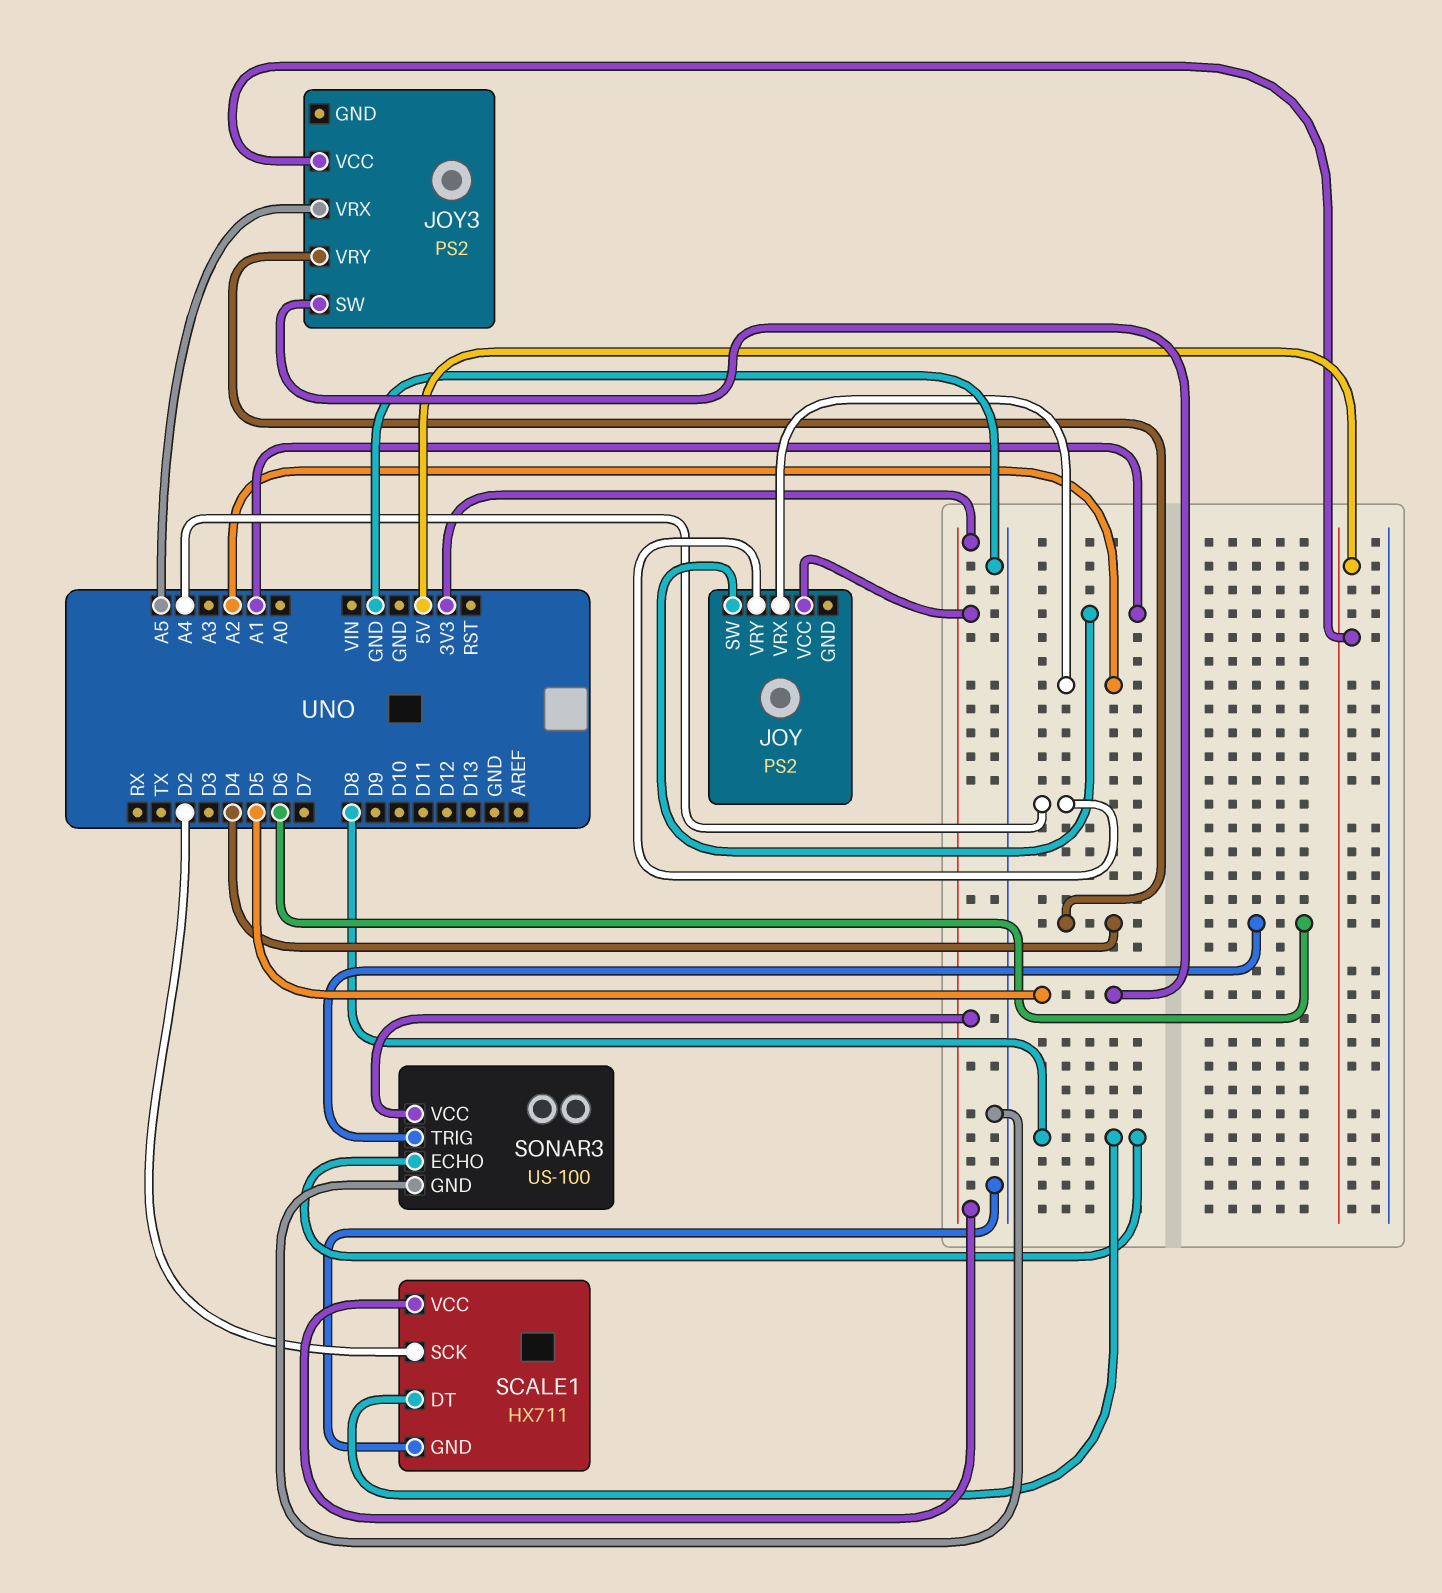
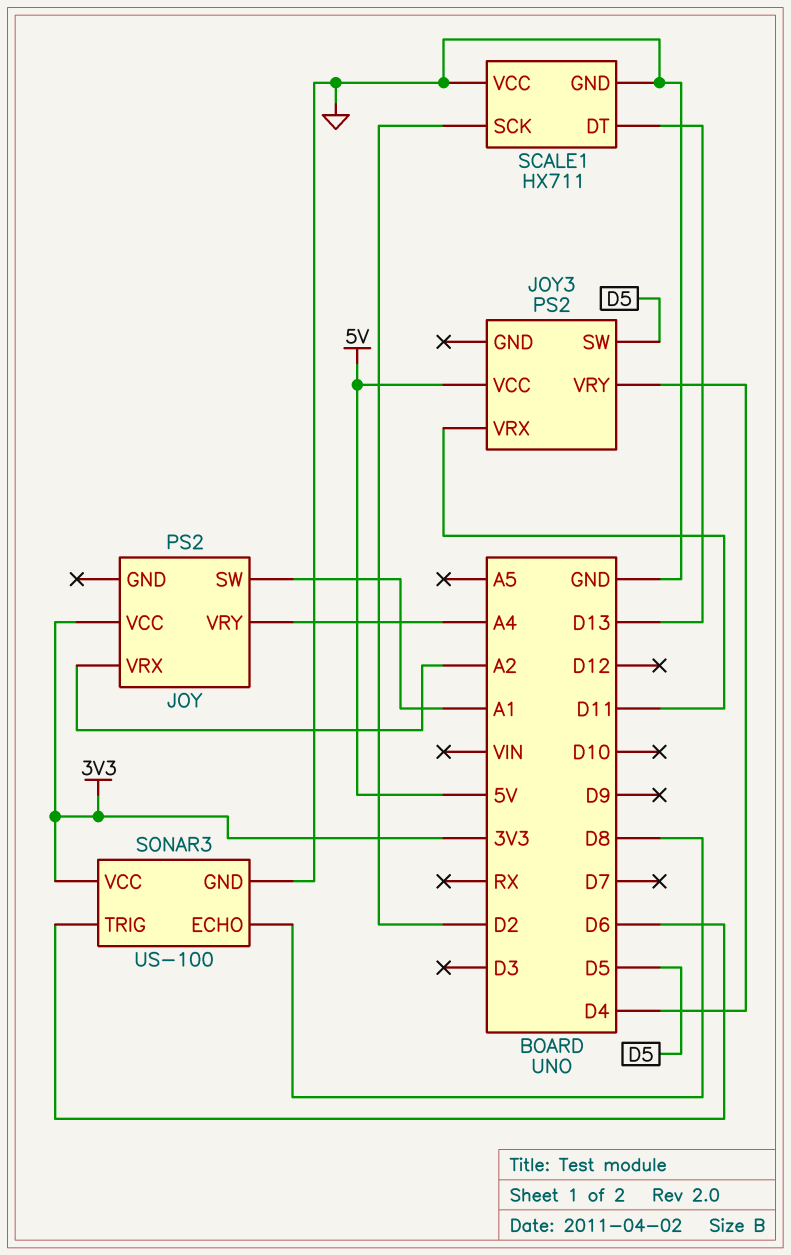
JOY3 pin VRX: A5 -> D11
SCALE1 pin DT: D8 -> D13
SCALE1 pin VCC: 3V3 -> GND

